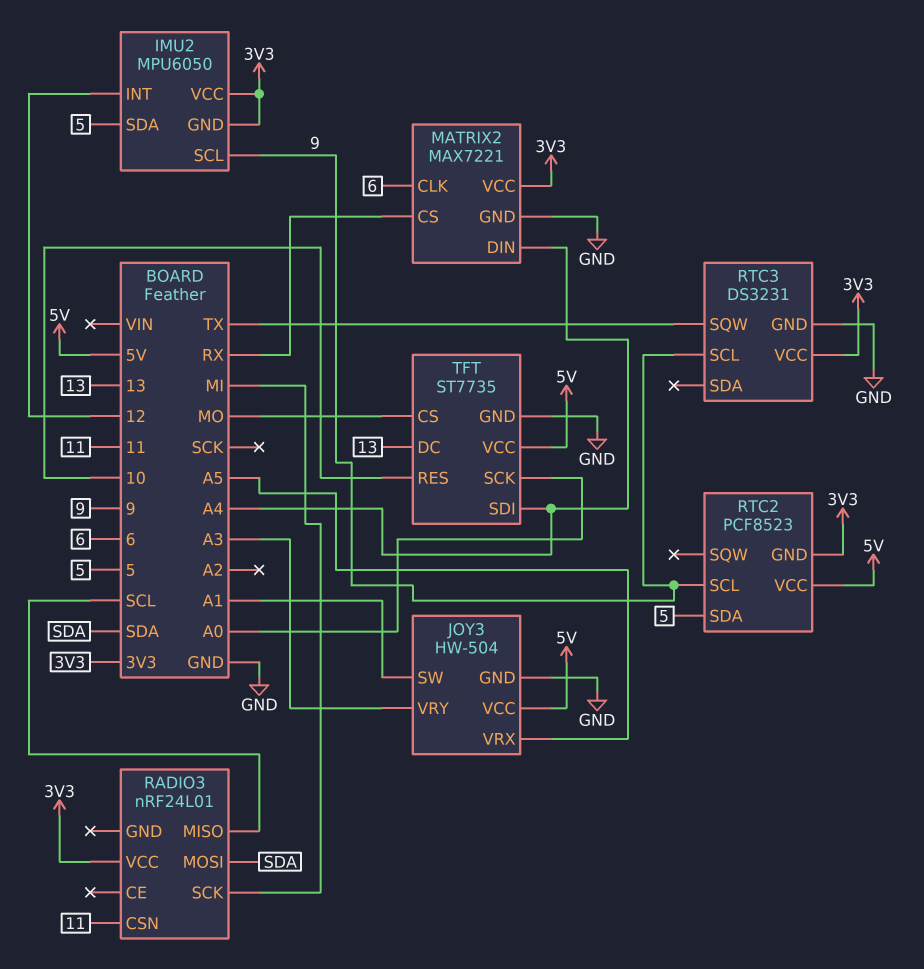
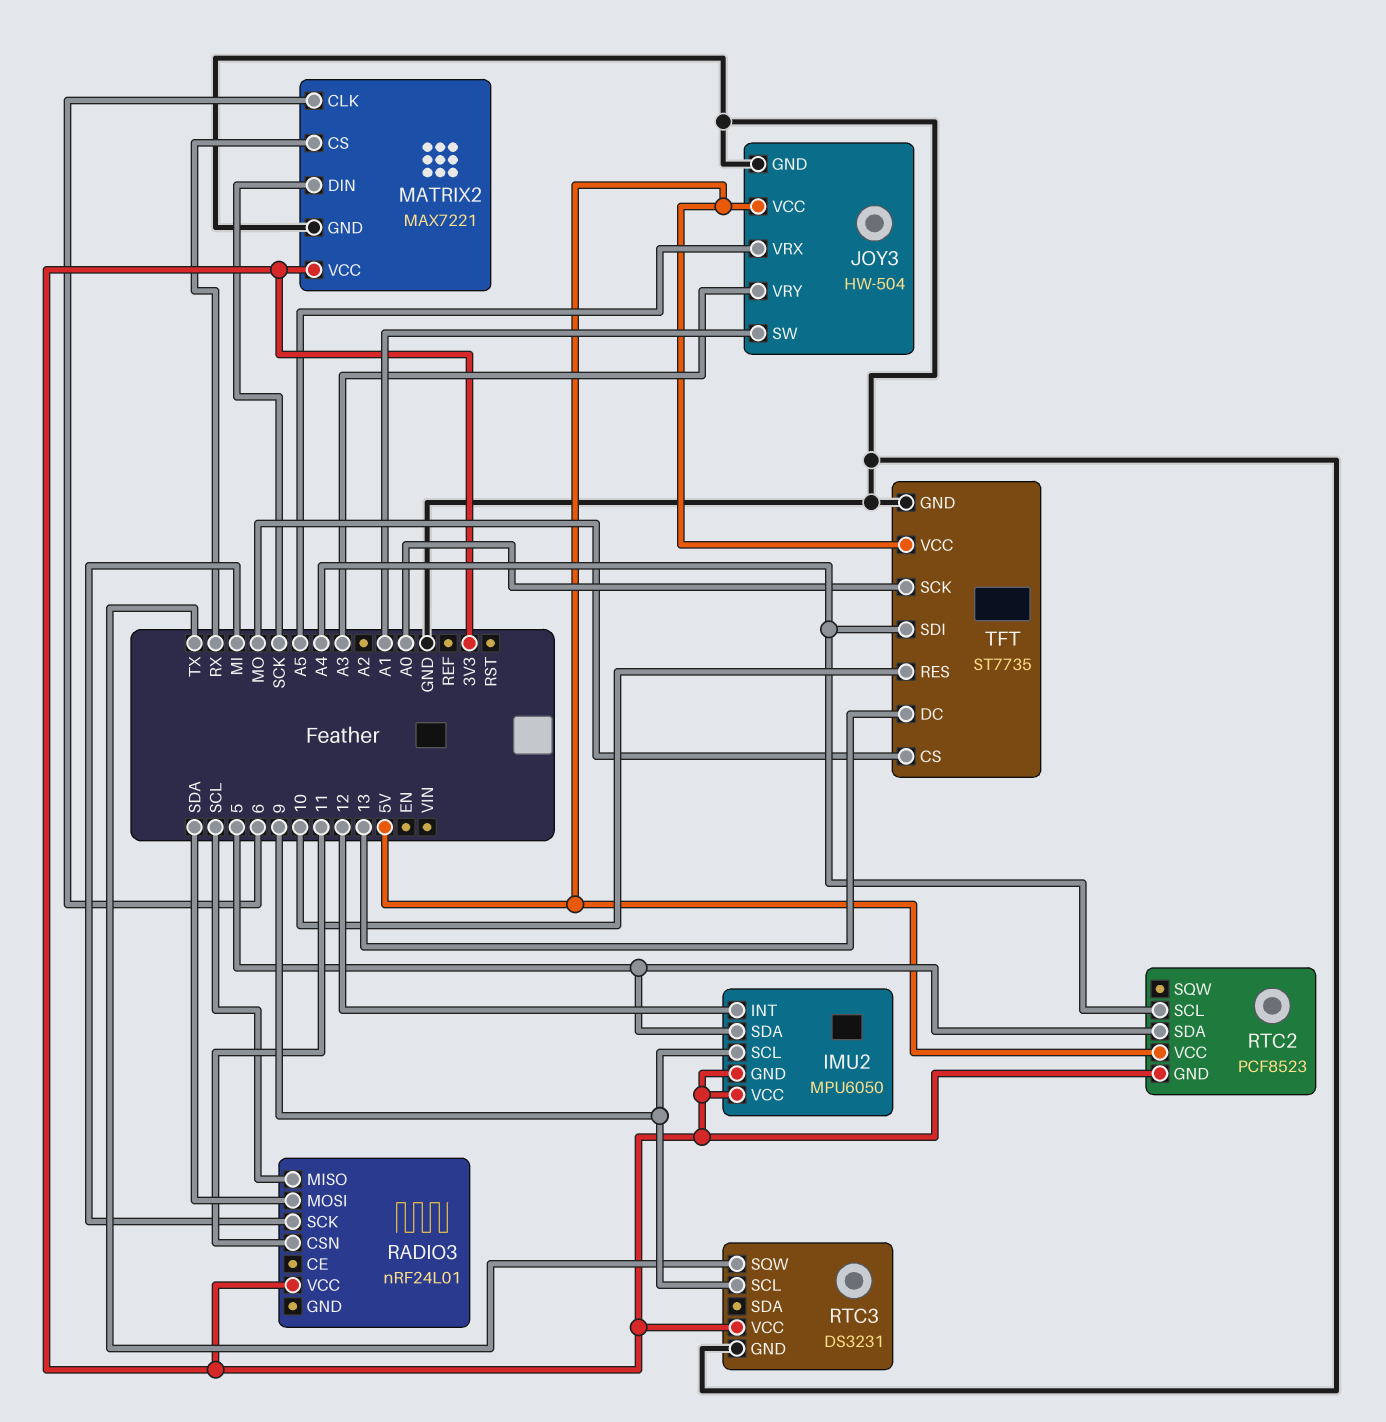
MATRIX2 pin DIN: A4 -> SCK
RTC2 pin SCL: 9 -> A4

